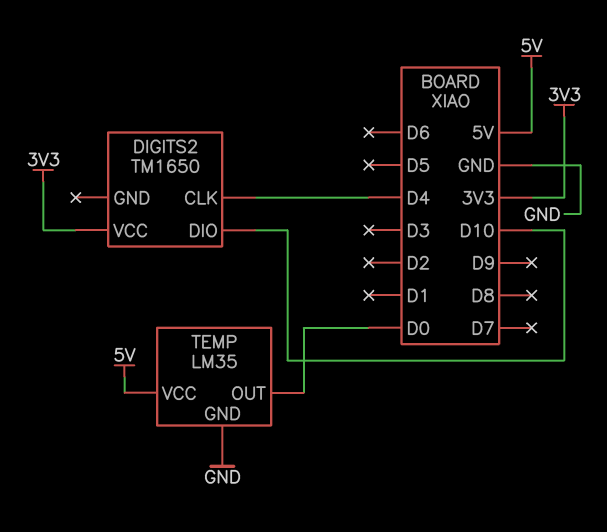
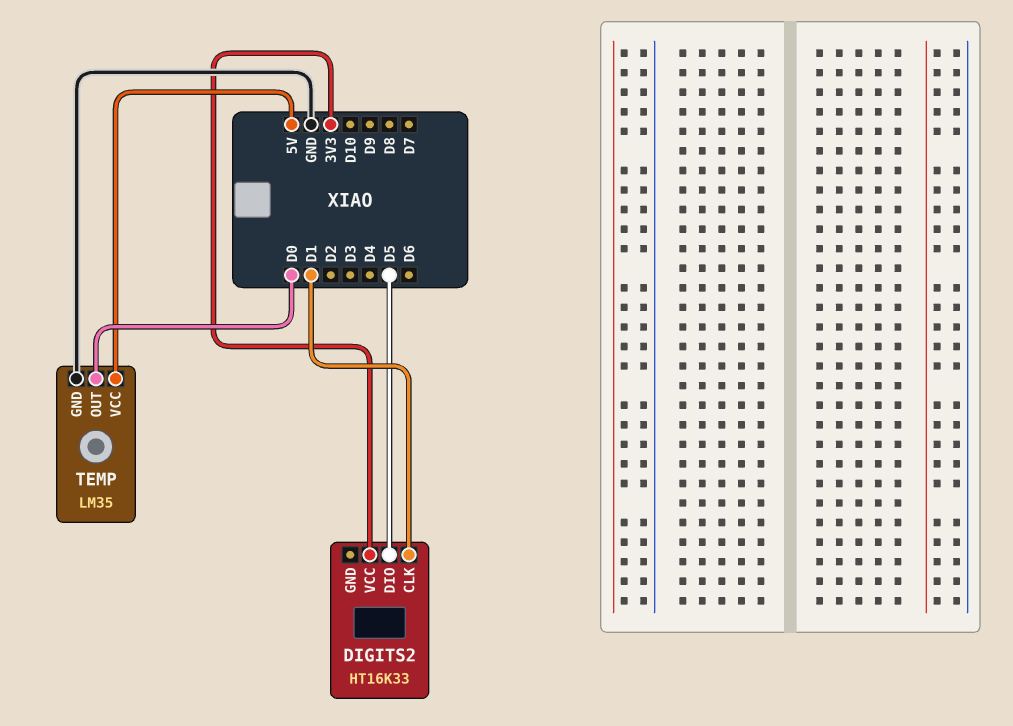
DIGITS2: TM1650 -> HT16K33
DIGITS2 pin CLK: D4 -> D1
DIGITS2 pin DIO: D10 -> D5

